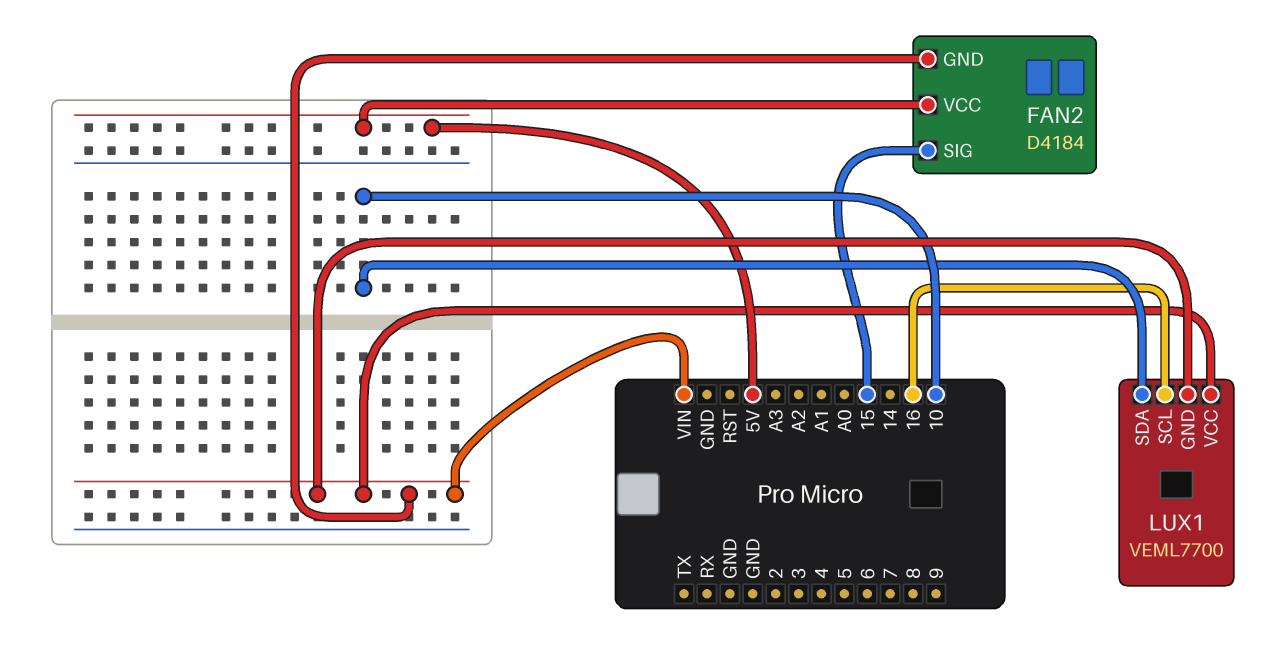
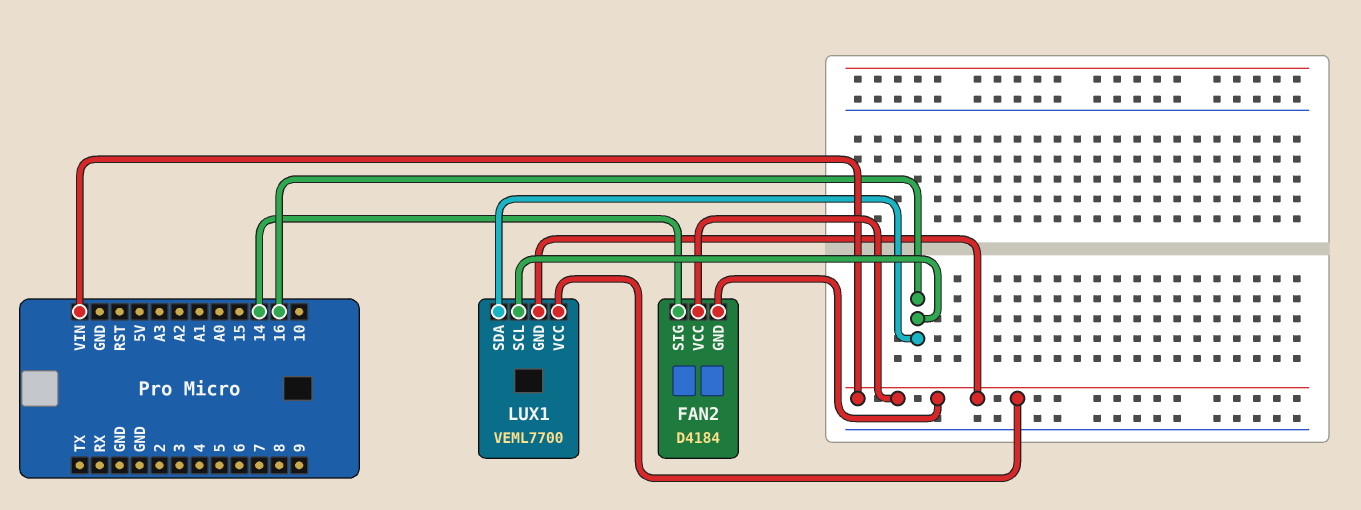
FAN2 pin SIG: 15 -> 14
FAN2 pin VCC: 5V -> VIN
LUX1 pin SDA: 10 -> 16

